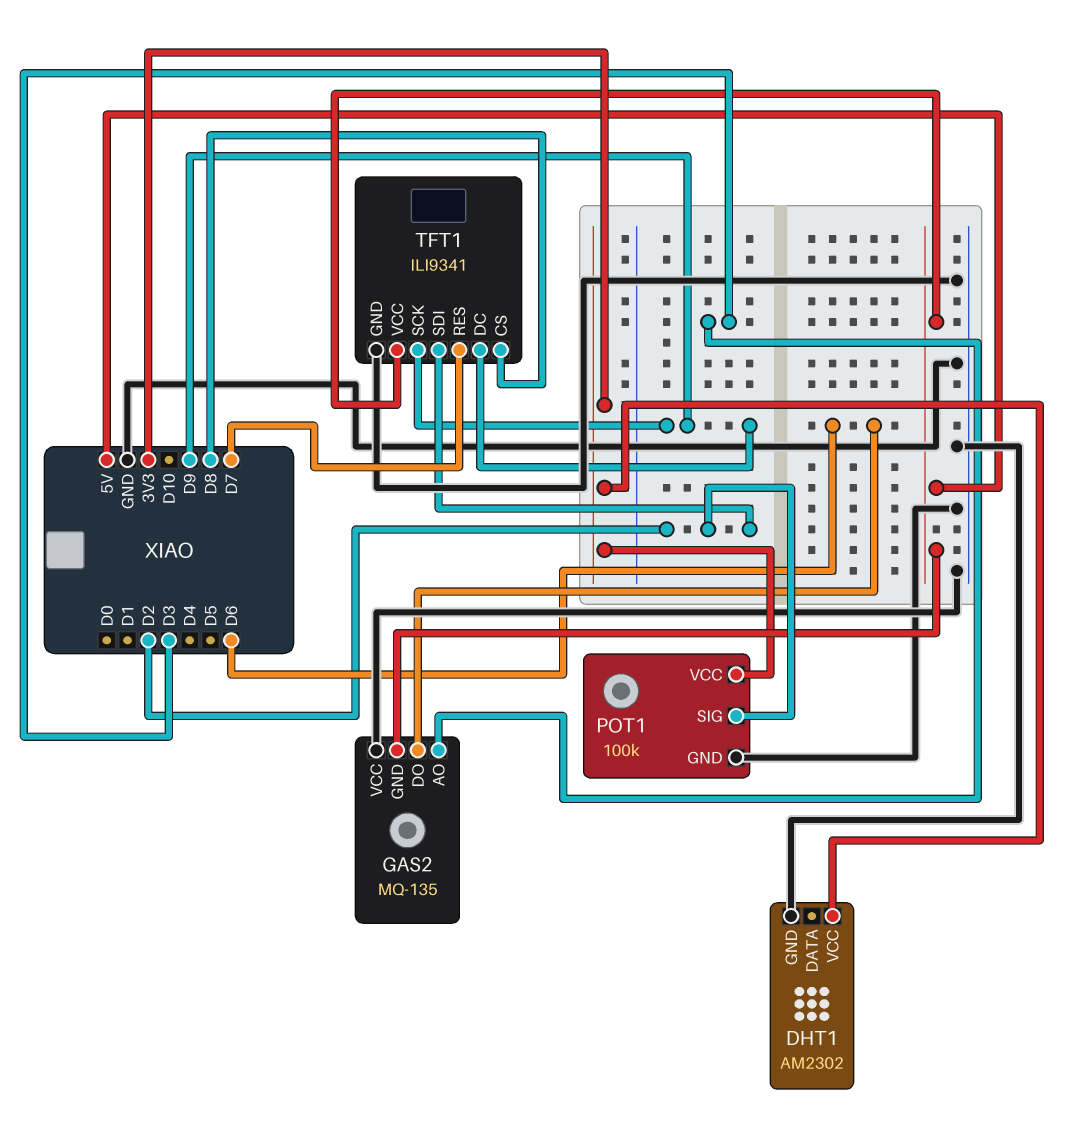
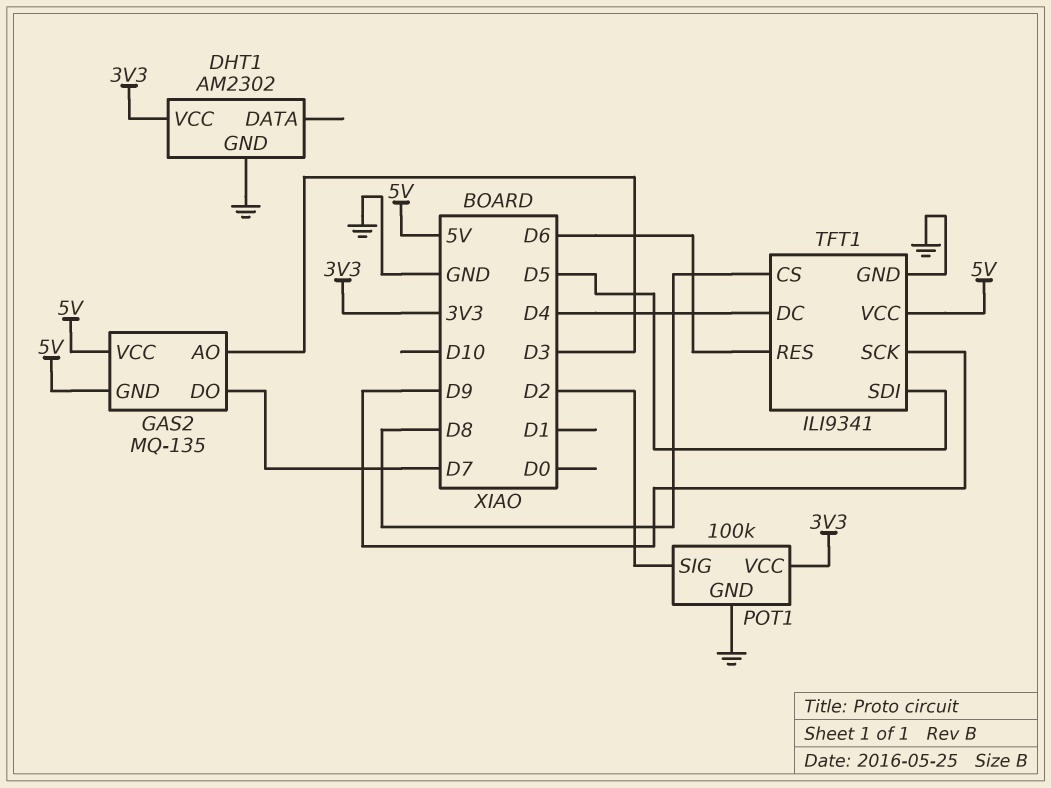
GAS2 pin DO: D6 -> D7
GAS2 pin VCC: GND -> 5V
TFT1 pin DC: D9 -> D4
TFT1 pin RES: D7 -> D6
TFT1 pin SDI: D2 -> D5

